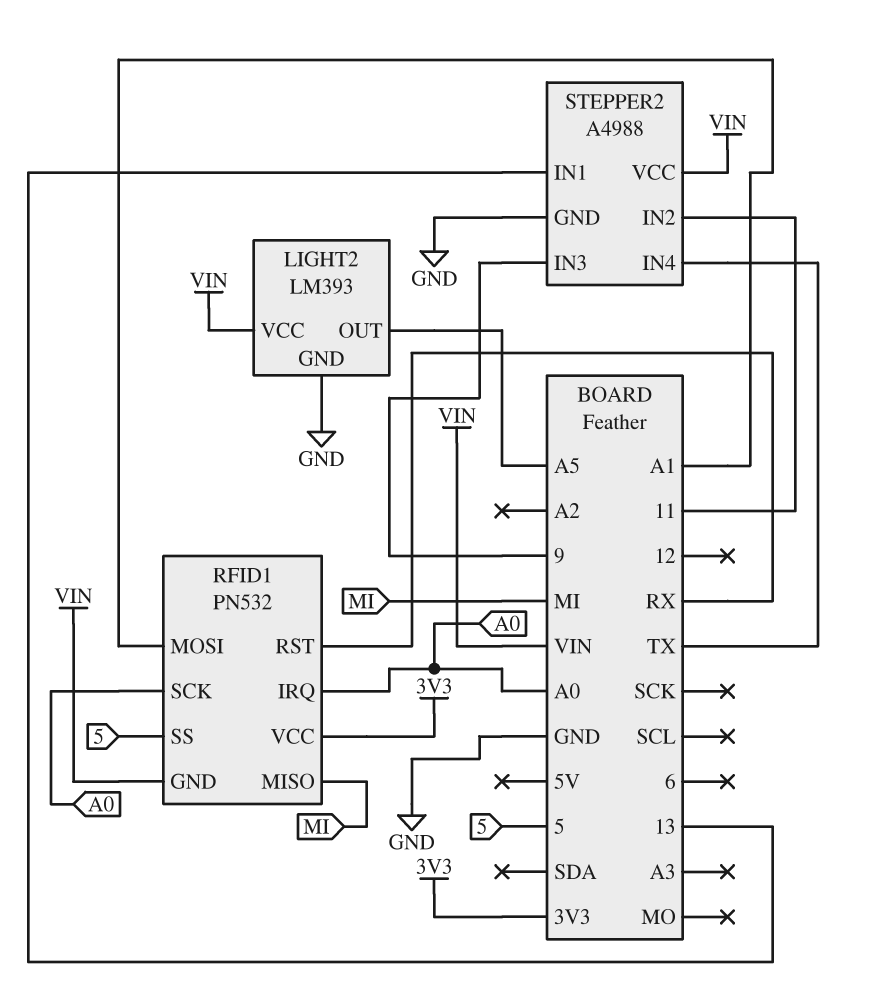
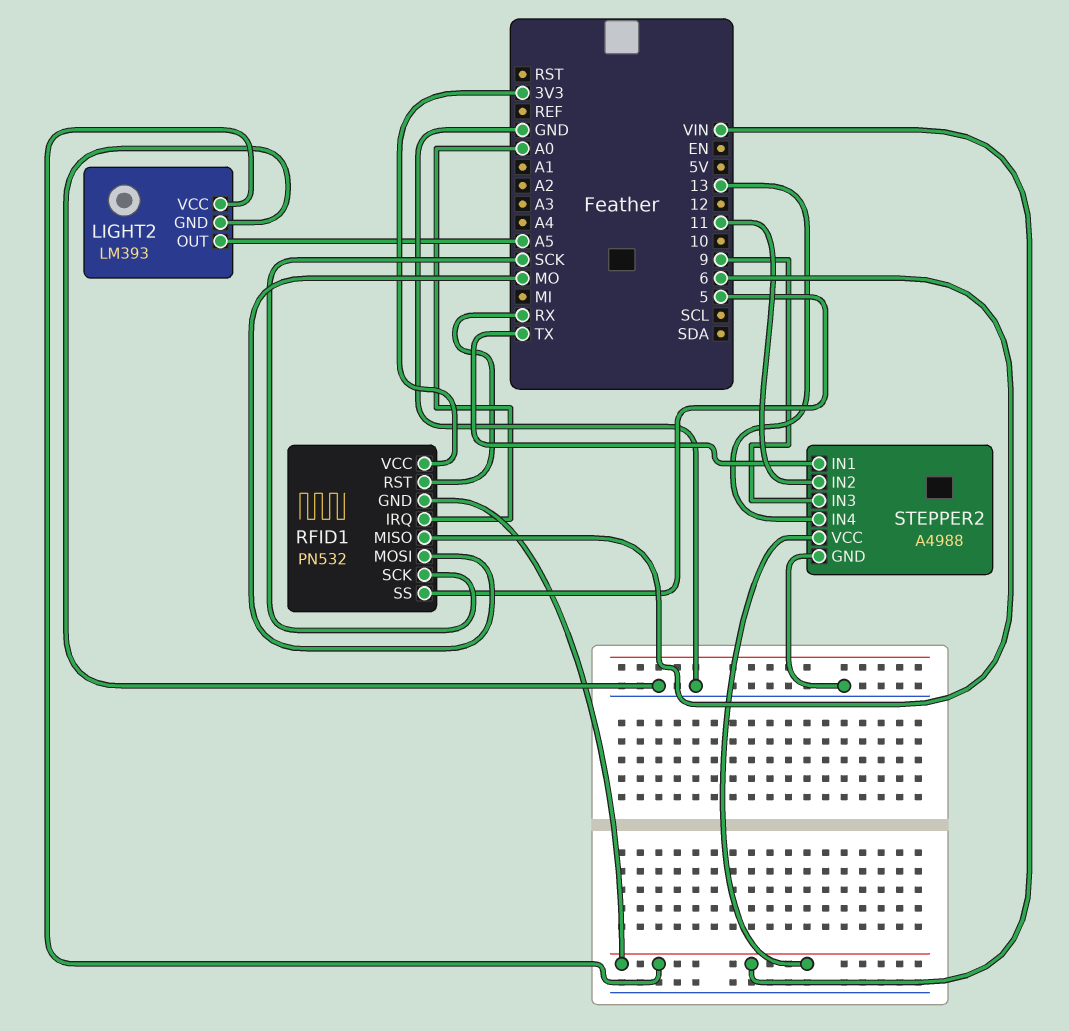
RFID1 pin MISO: MI -> 6
RFID1 pin MOSI: A1 -> MO
RFID1 pin SCK: A0 -> SCK
STEPPER2 pin IN1: 13 -> TX
STEPPER2 pin IN4: TX -> 13

